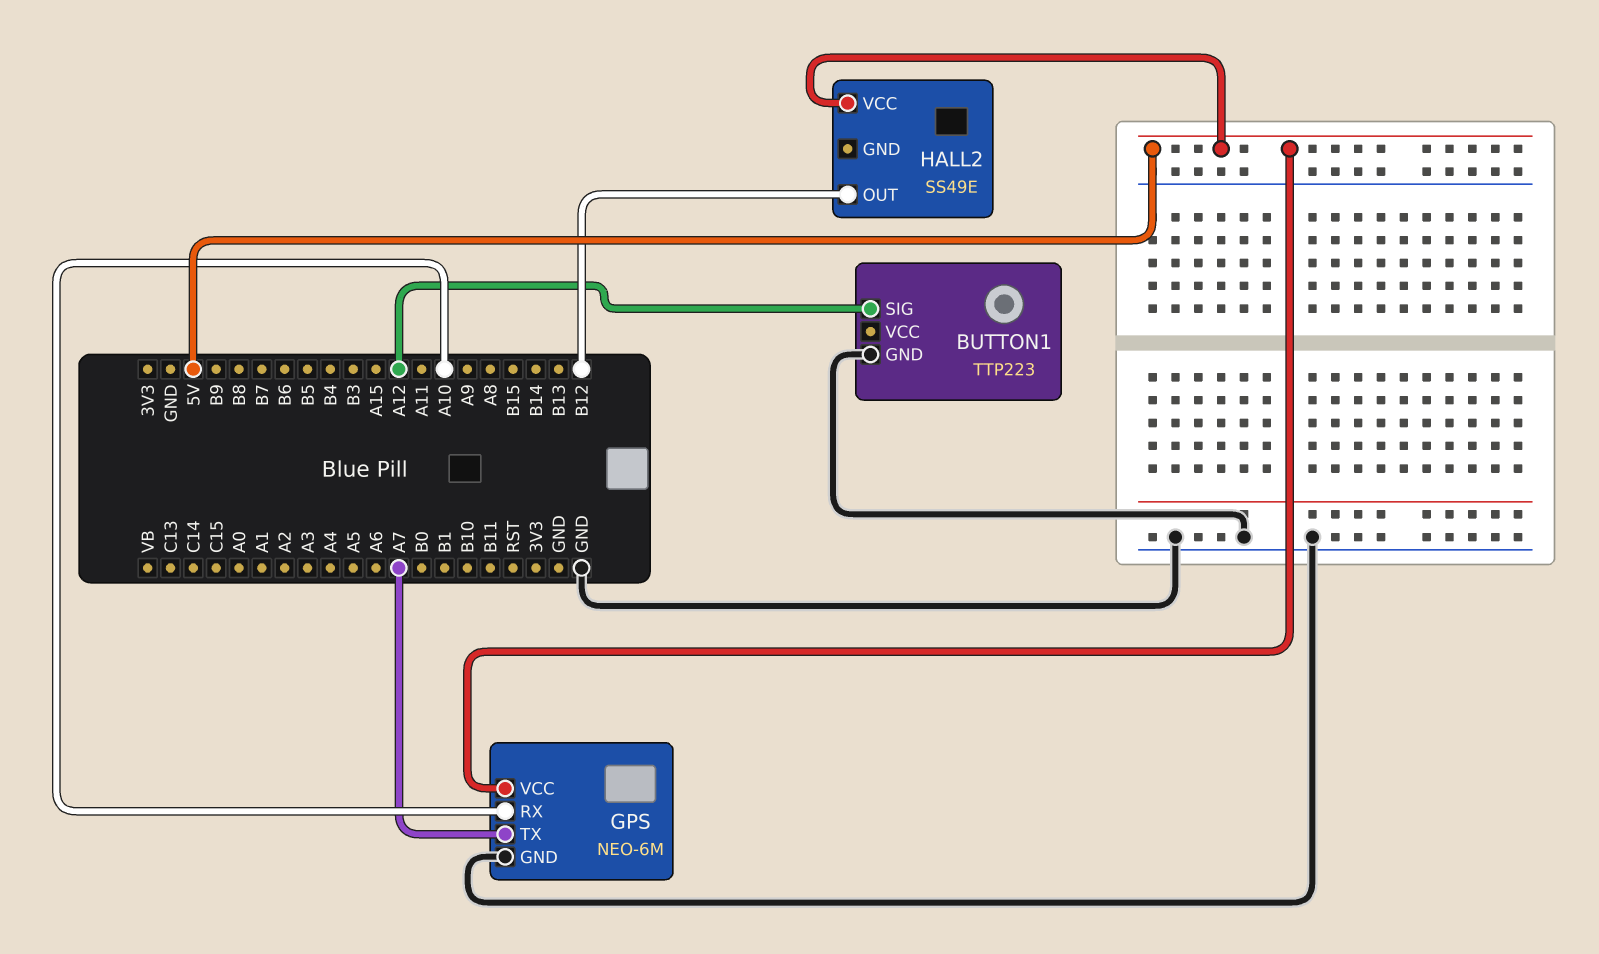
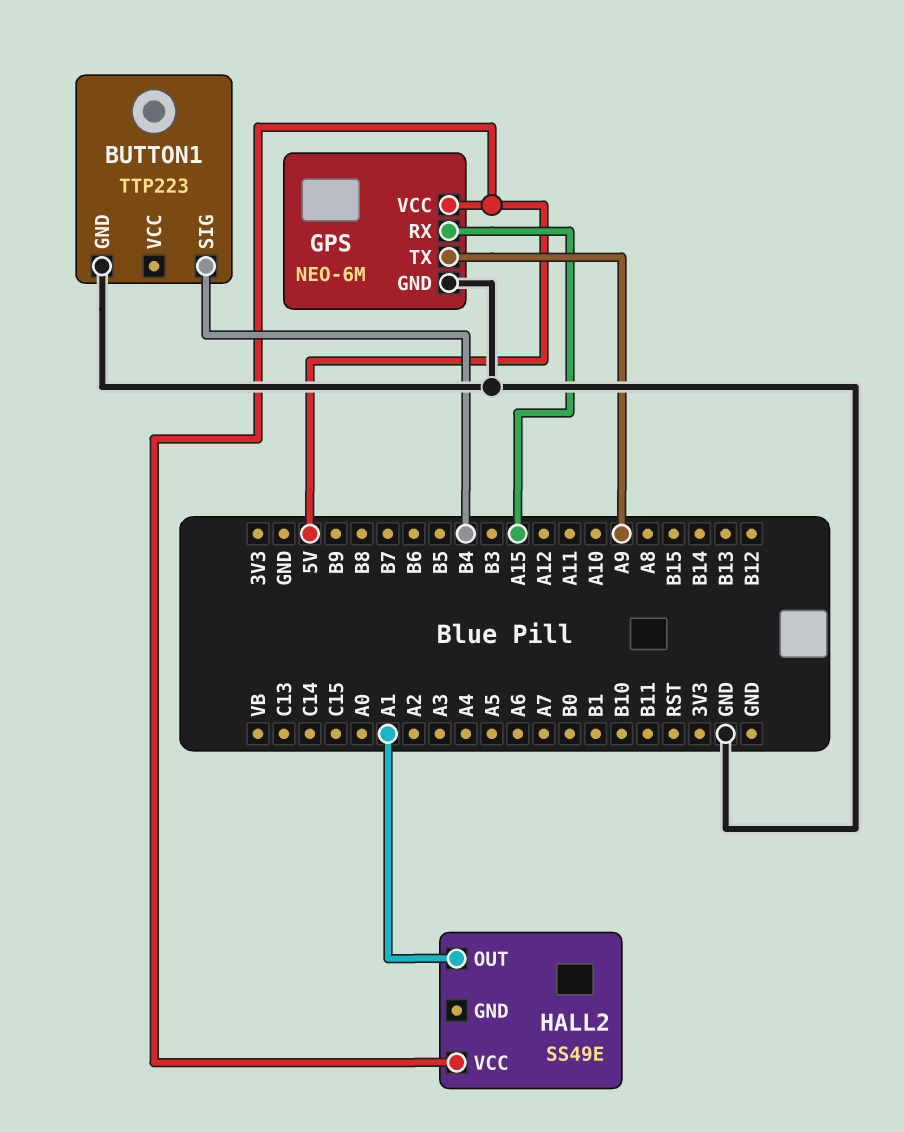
BUTTON1 pin SIG: A12 -> B4
GPS pin RX: A10 -> A15
GPS pin TX: A7 -> A9
HALL2 pin OUT: B12 -> A1

